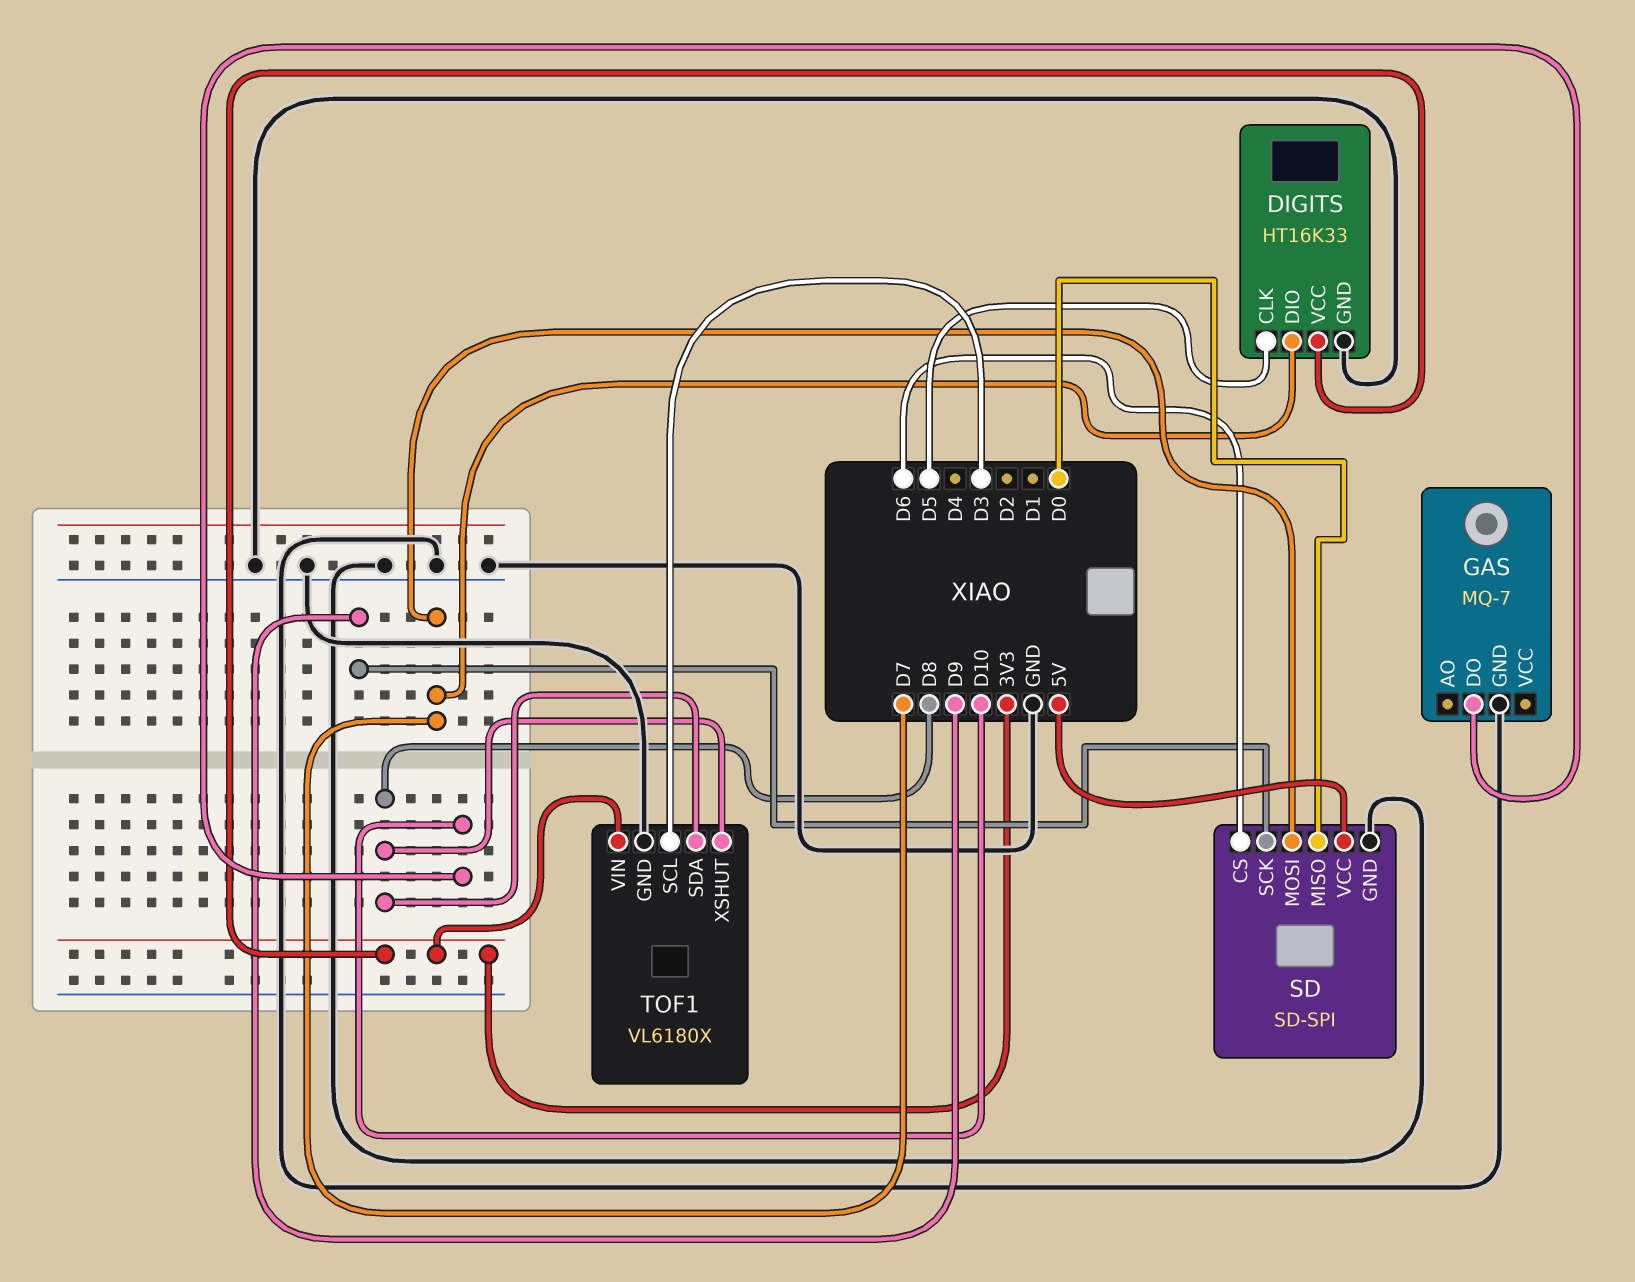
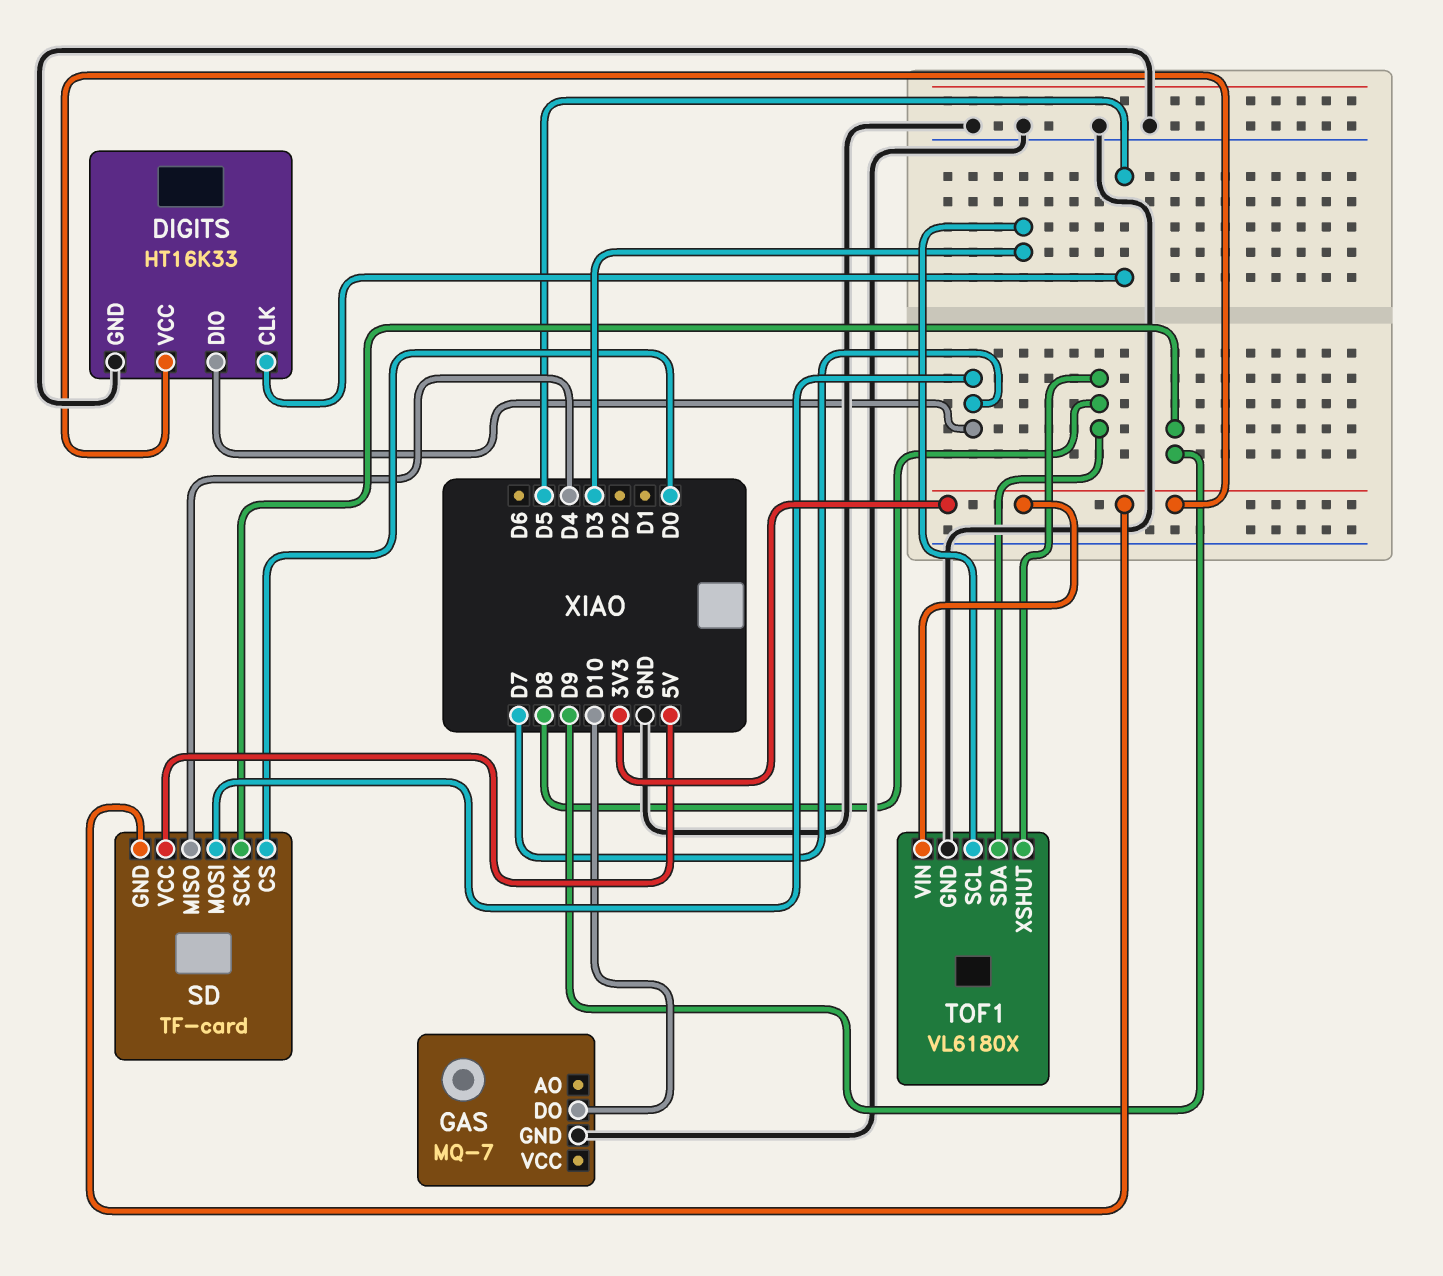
SD: SD-SPI -> TF-card
SD pin CS: D6 -> D0
SD pin GND: GND -> 3V3
SD pin MISO: D0 -> D4

